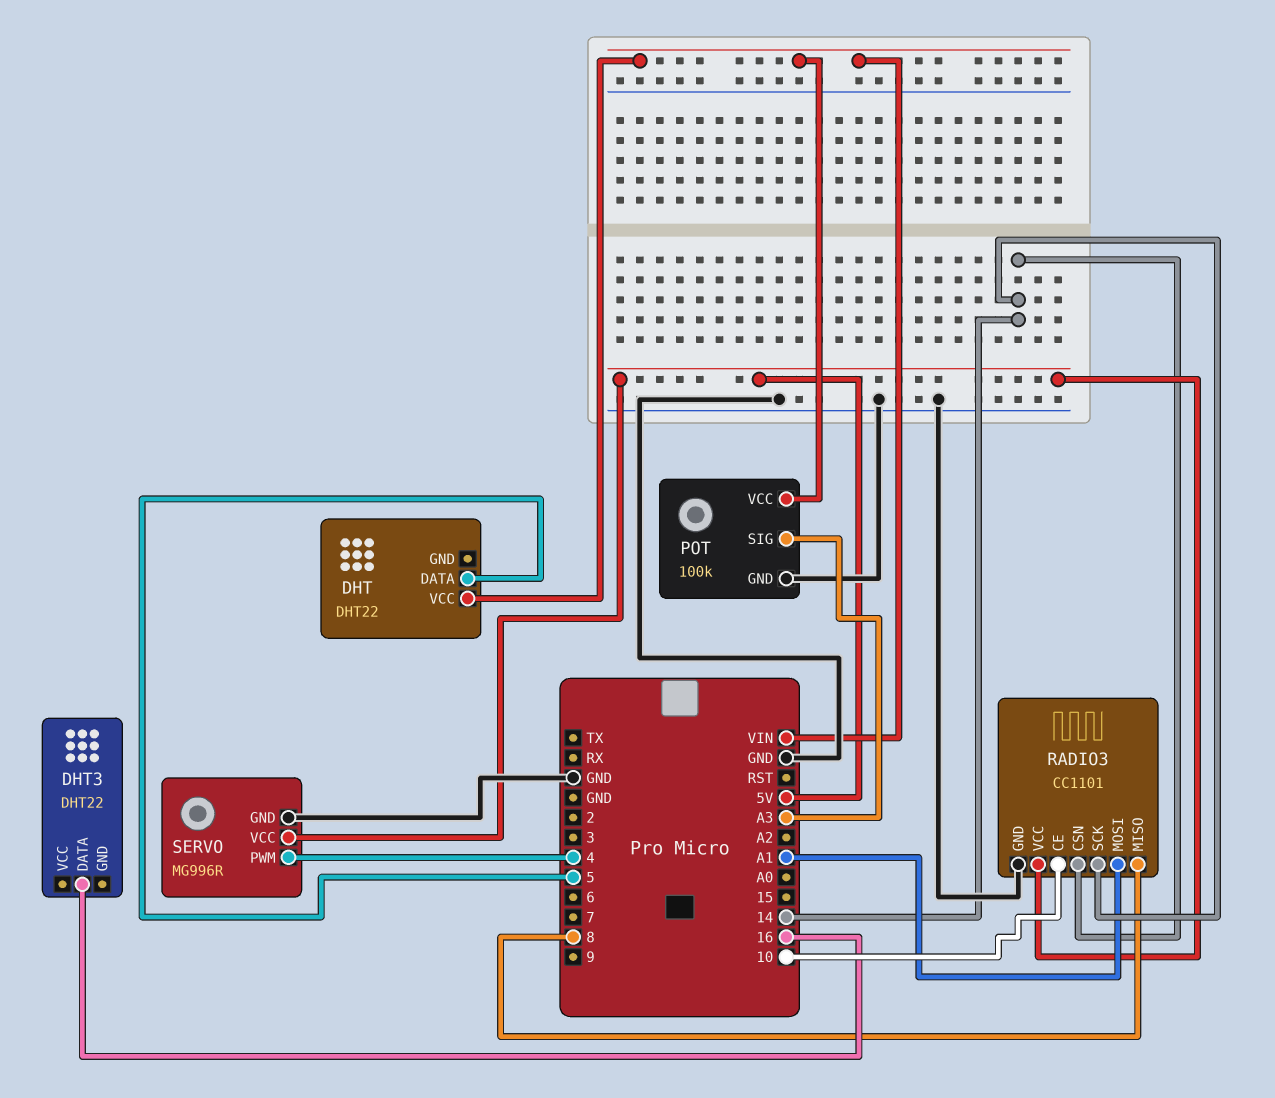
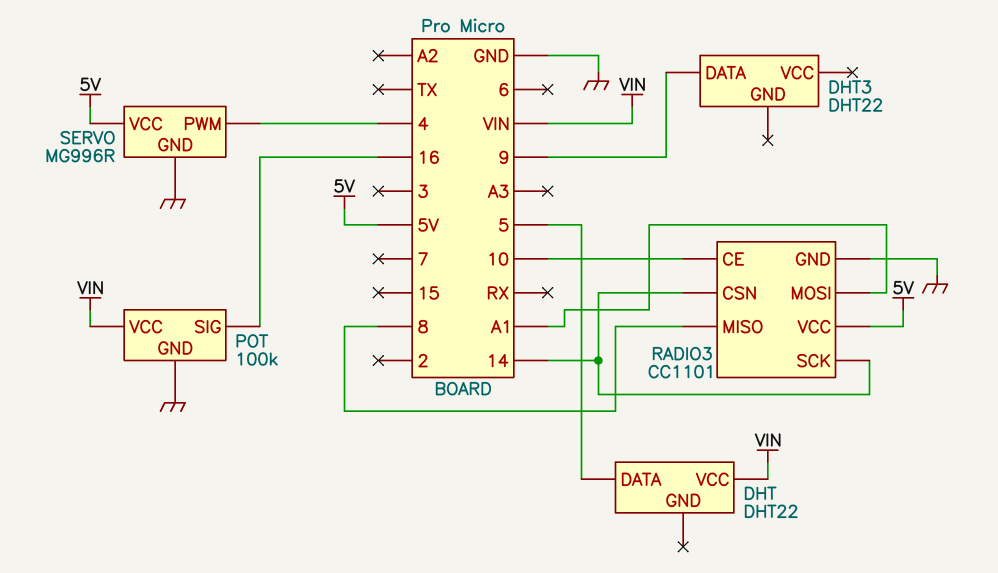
DHT3 pin DATA: 16 -> 9
POT pin SIG: A3 -> 16

